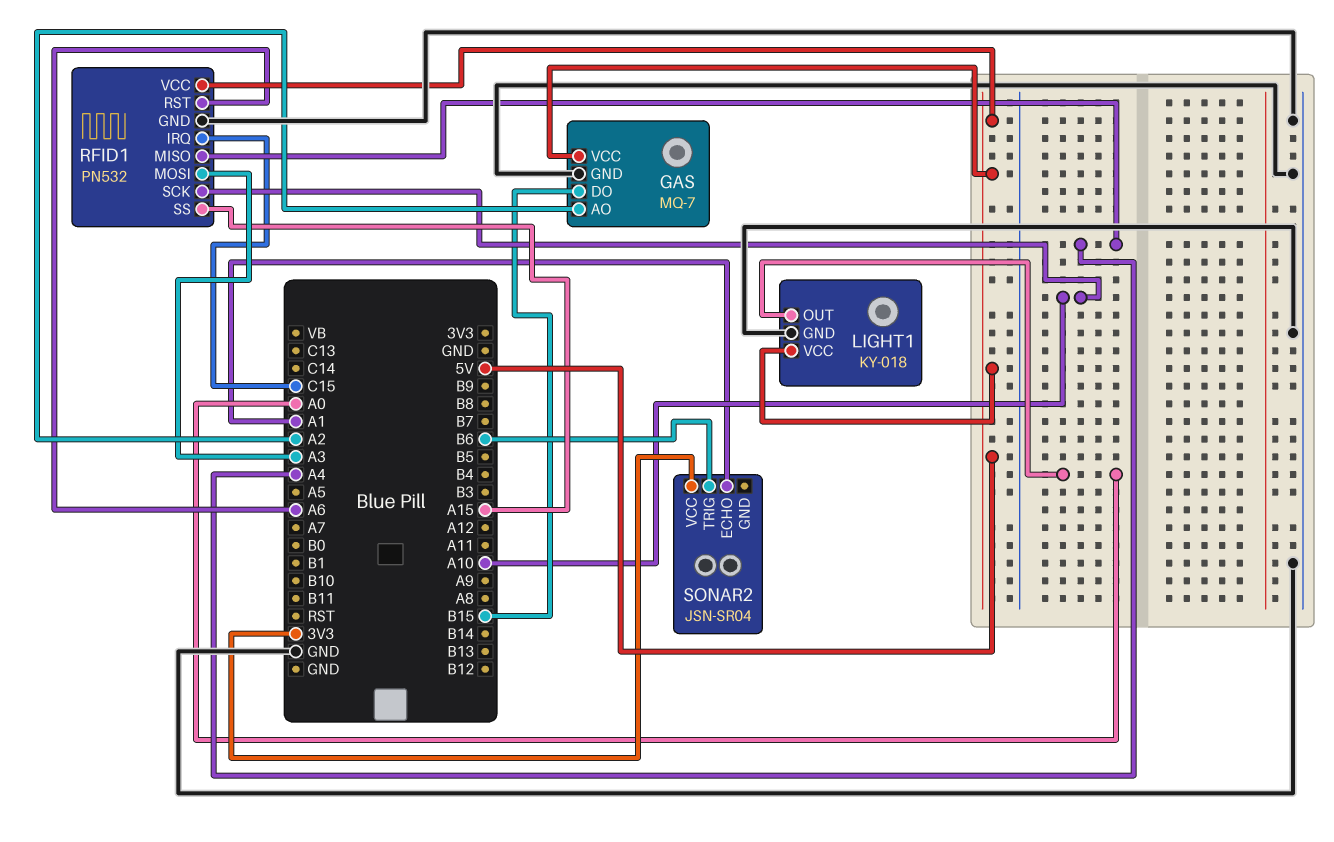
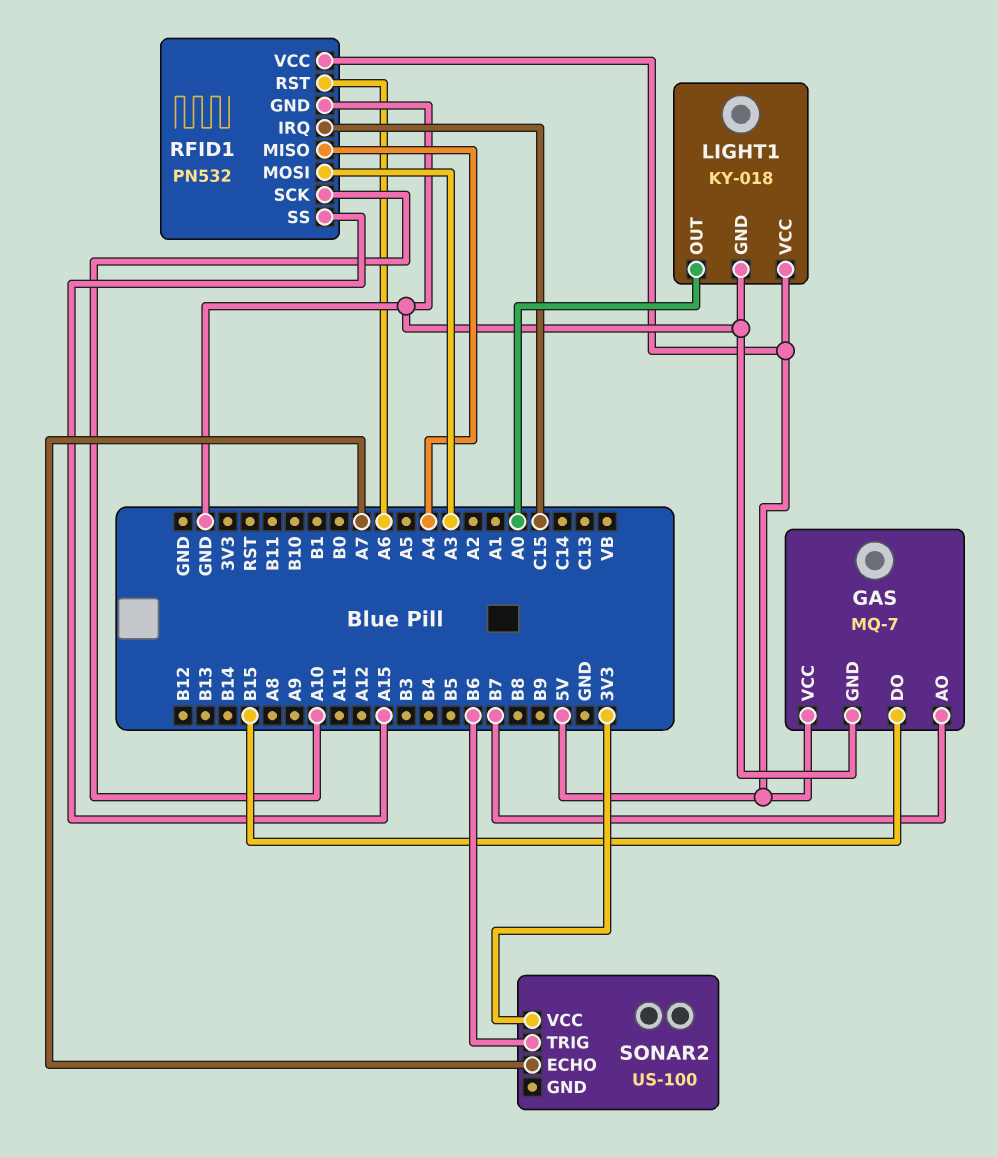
GAS pin AO: A2 -> B7
SONAR2: JSN-SR04 -> US-100
SONAR2 pin ECHO: A1 -> A7

